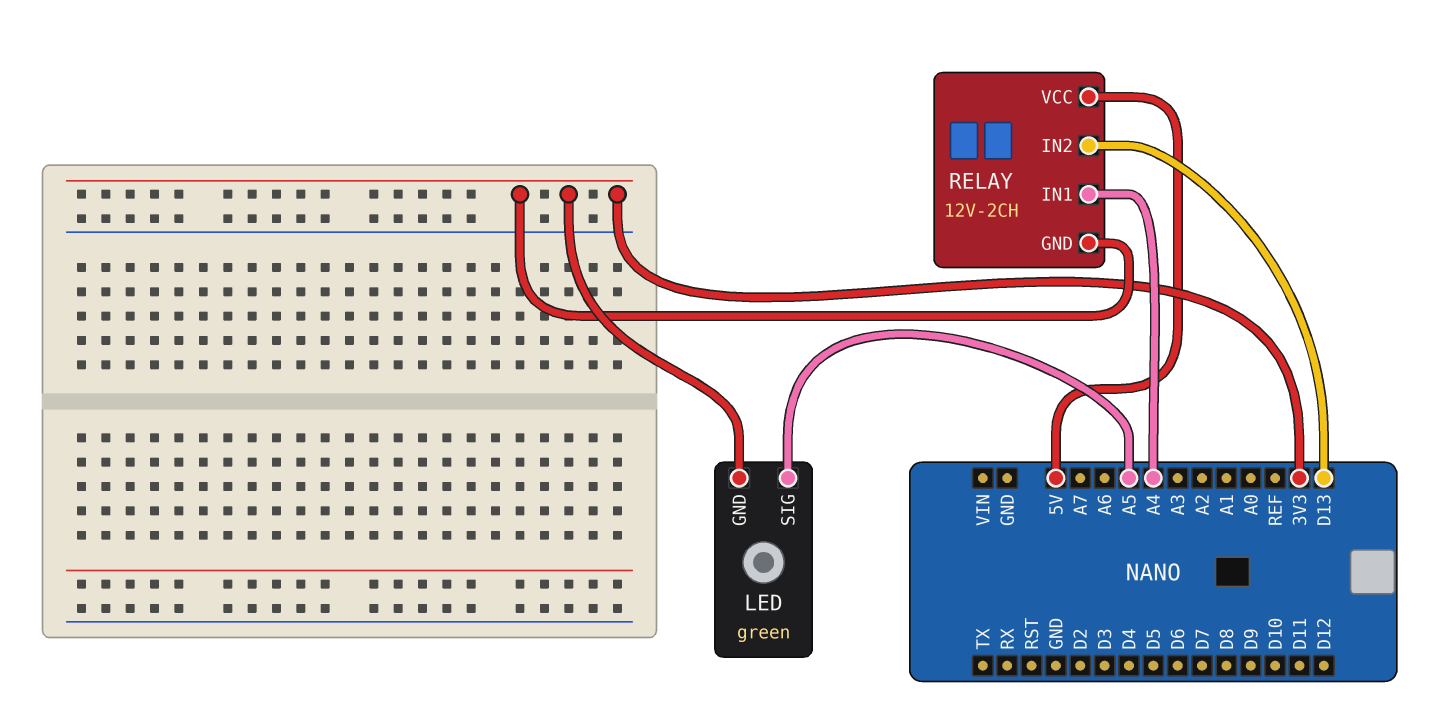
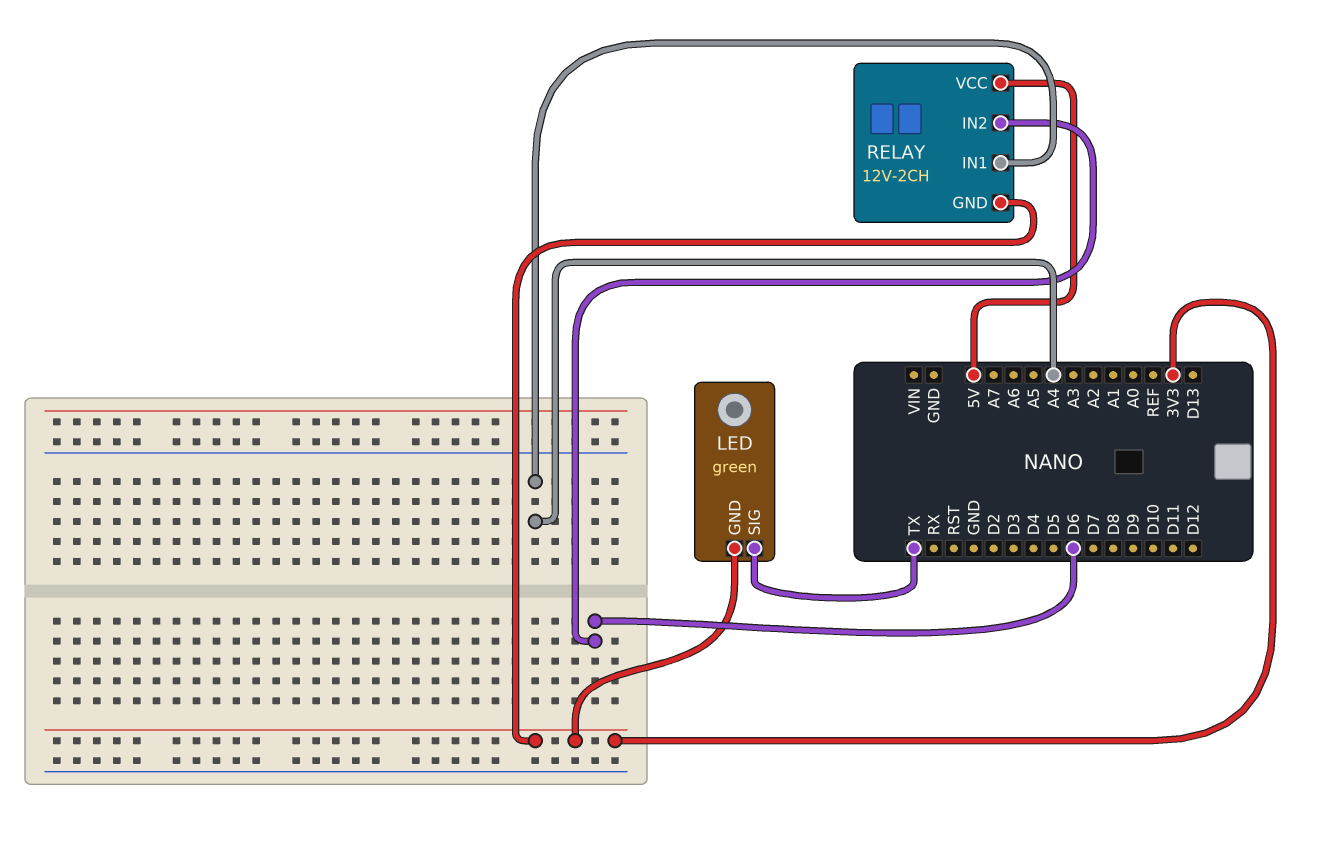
LED pin SIG: A5 -> TX
RELAY pin IN2: D13 -> D6

